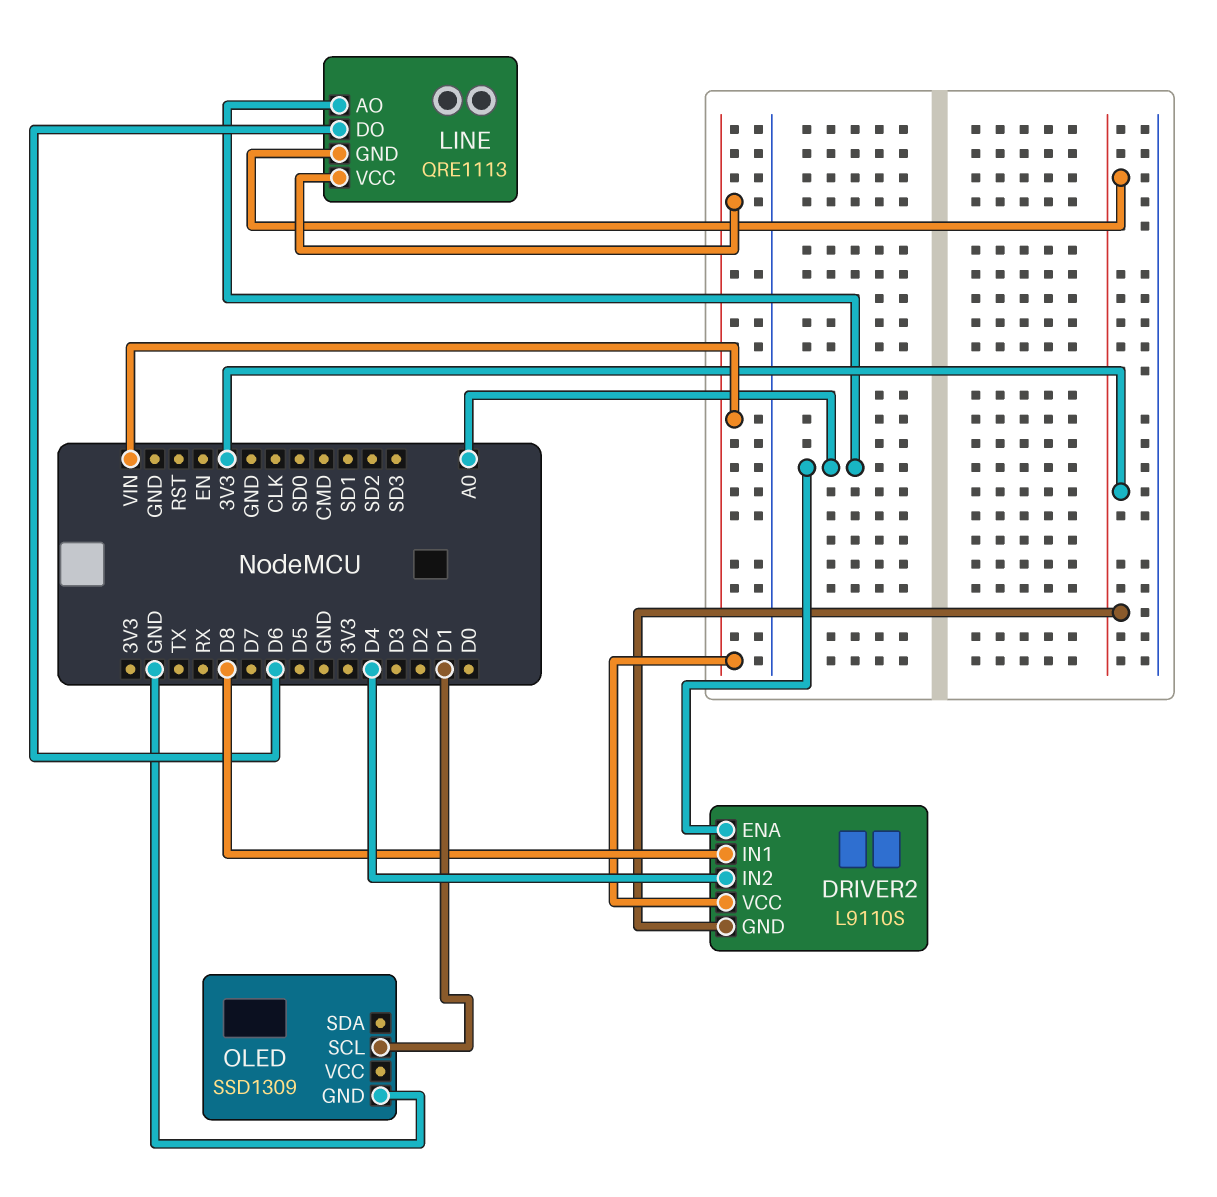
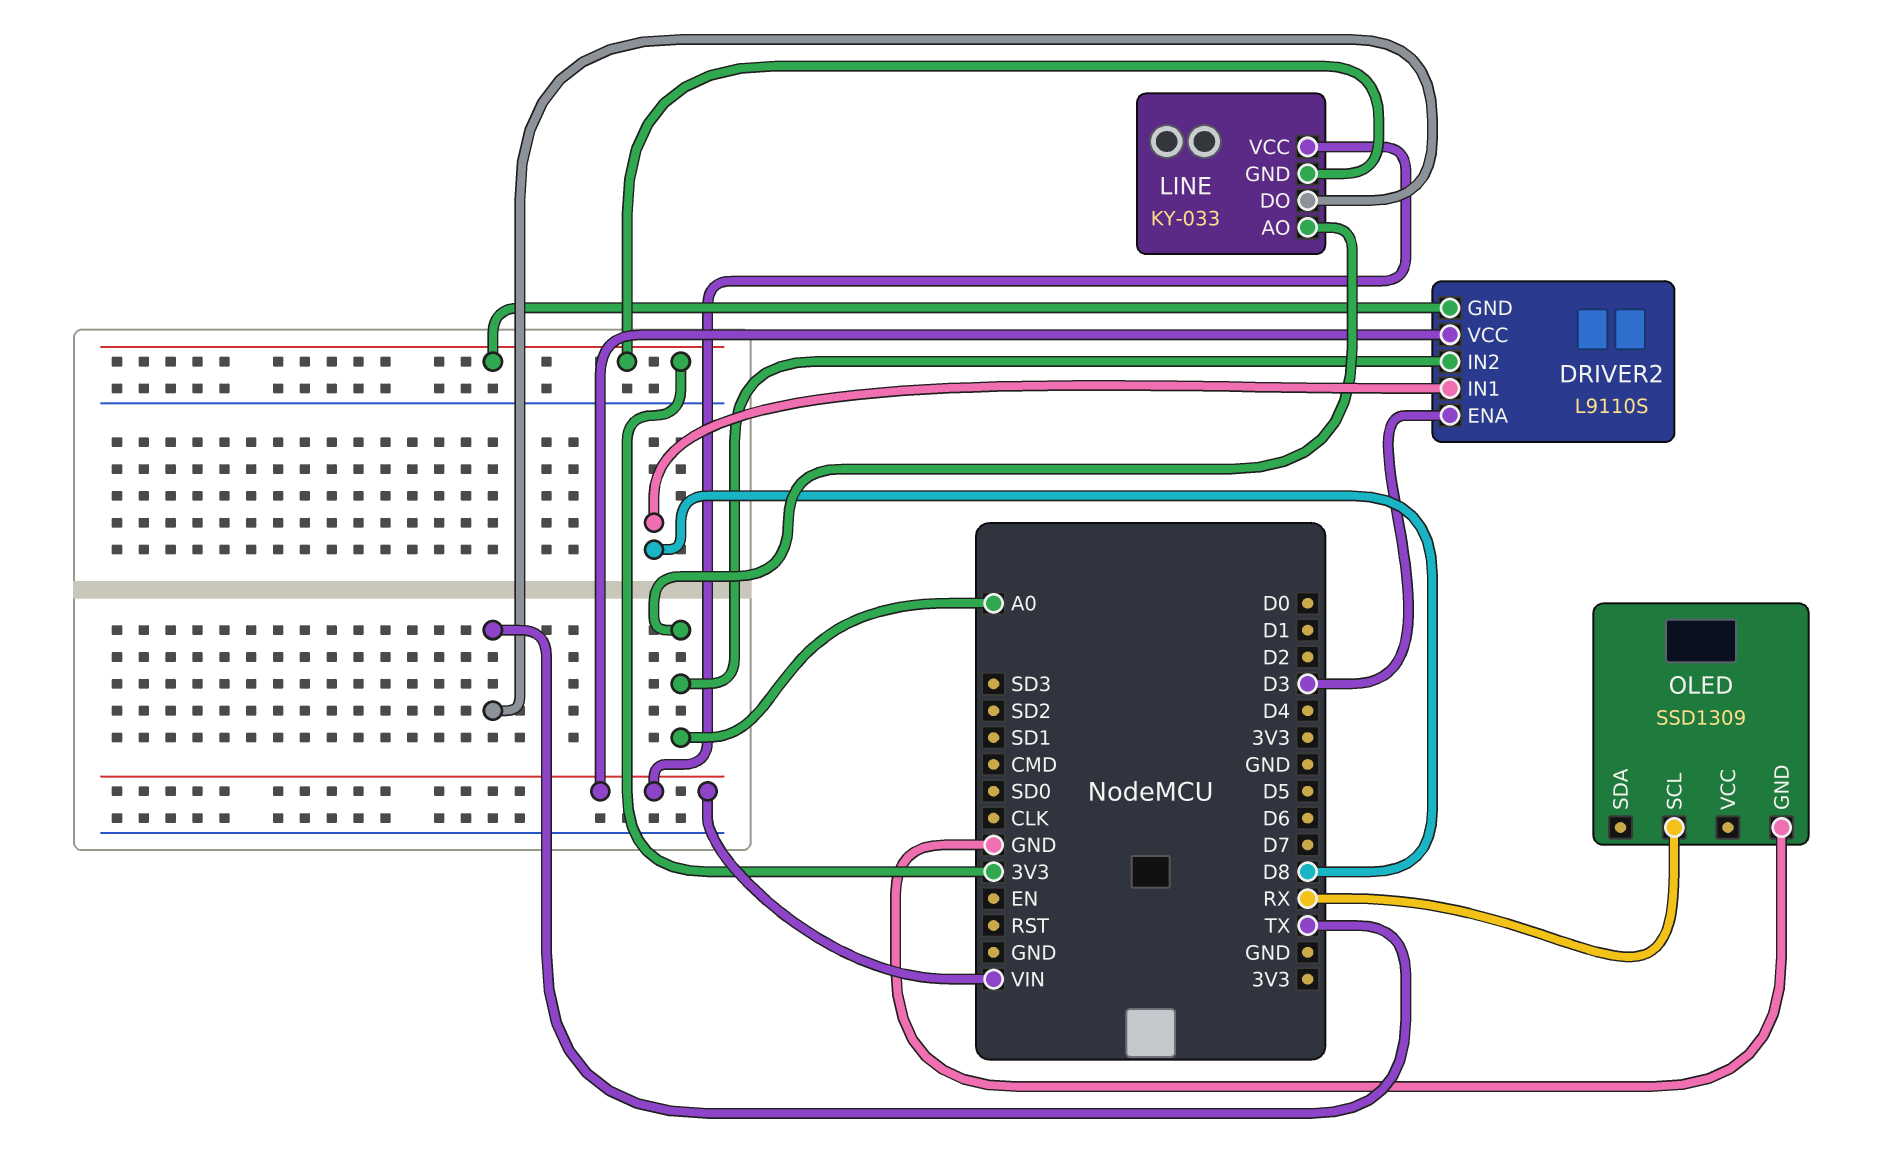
DRIVER2 pin ENA: A0 -> D3
DRIVER2 pin IN2: D4 -> A0
LINE: QRE1113 -> KY-033
LINE pin DO: D6 -> TX
OLED pin SCL: D1 -> RX

